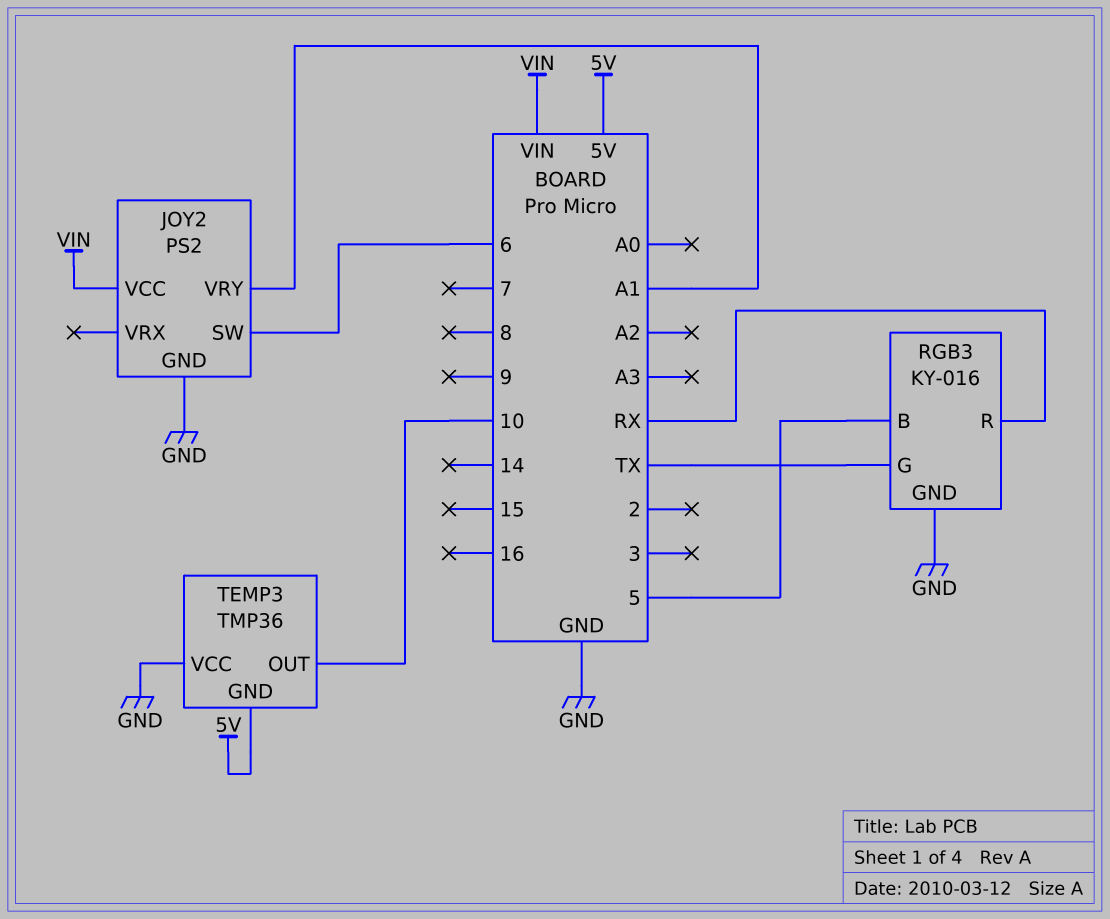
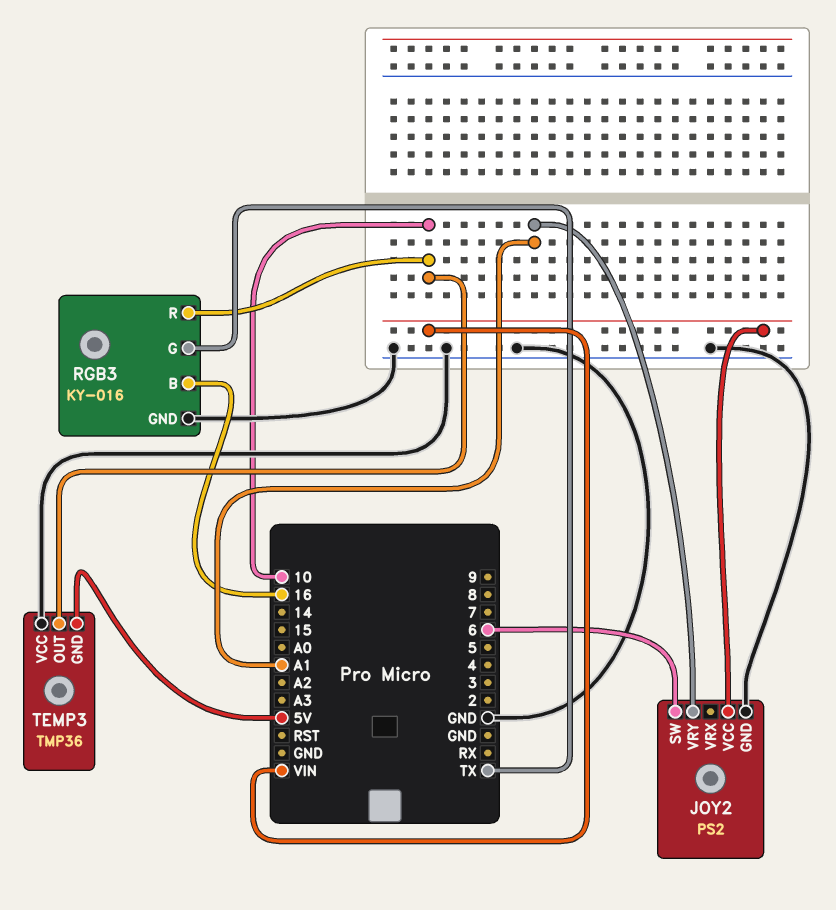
RGB3 pin B: 5 -> 16
RGB3 pin R: RX -> 10

